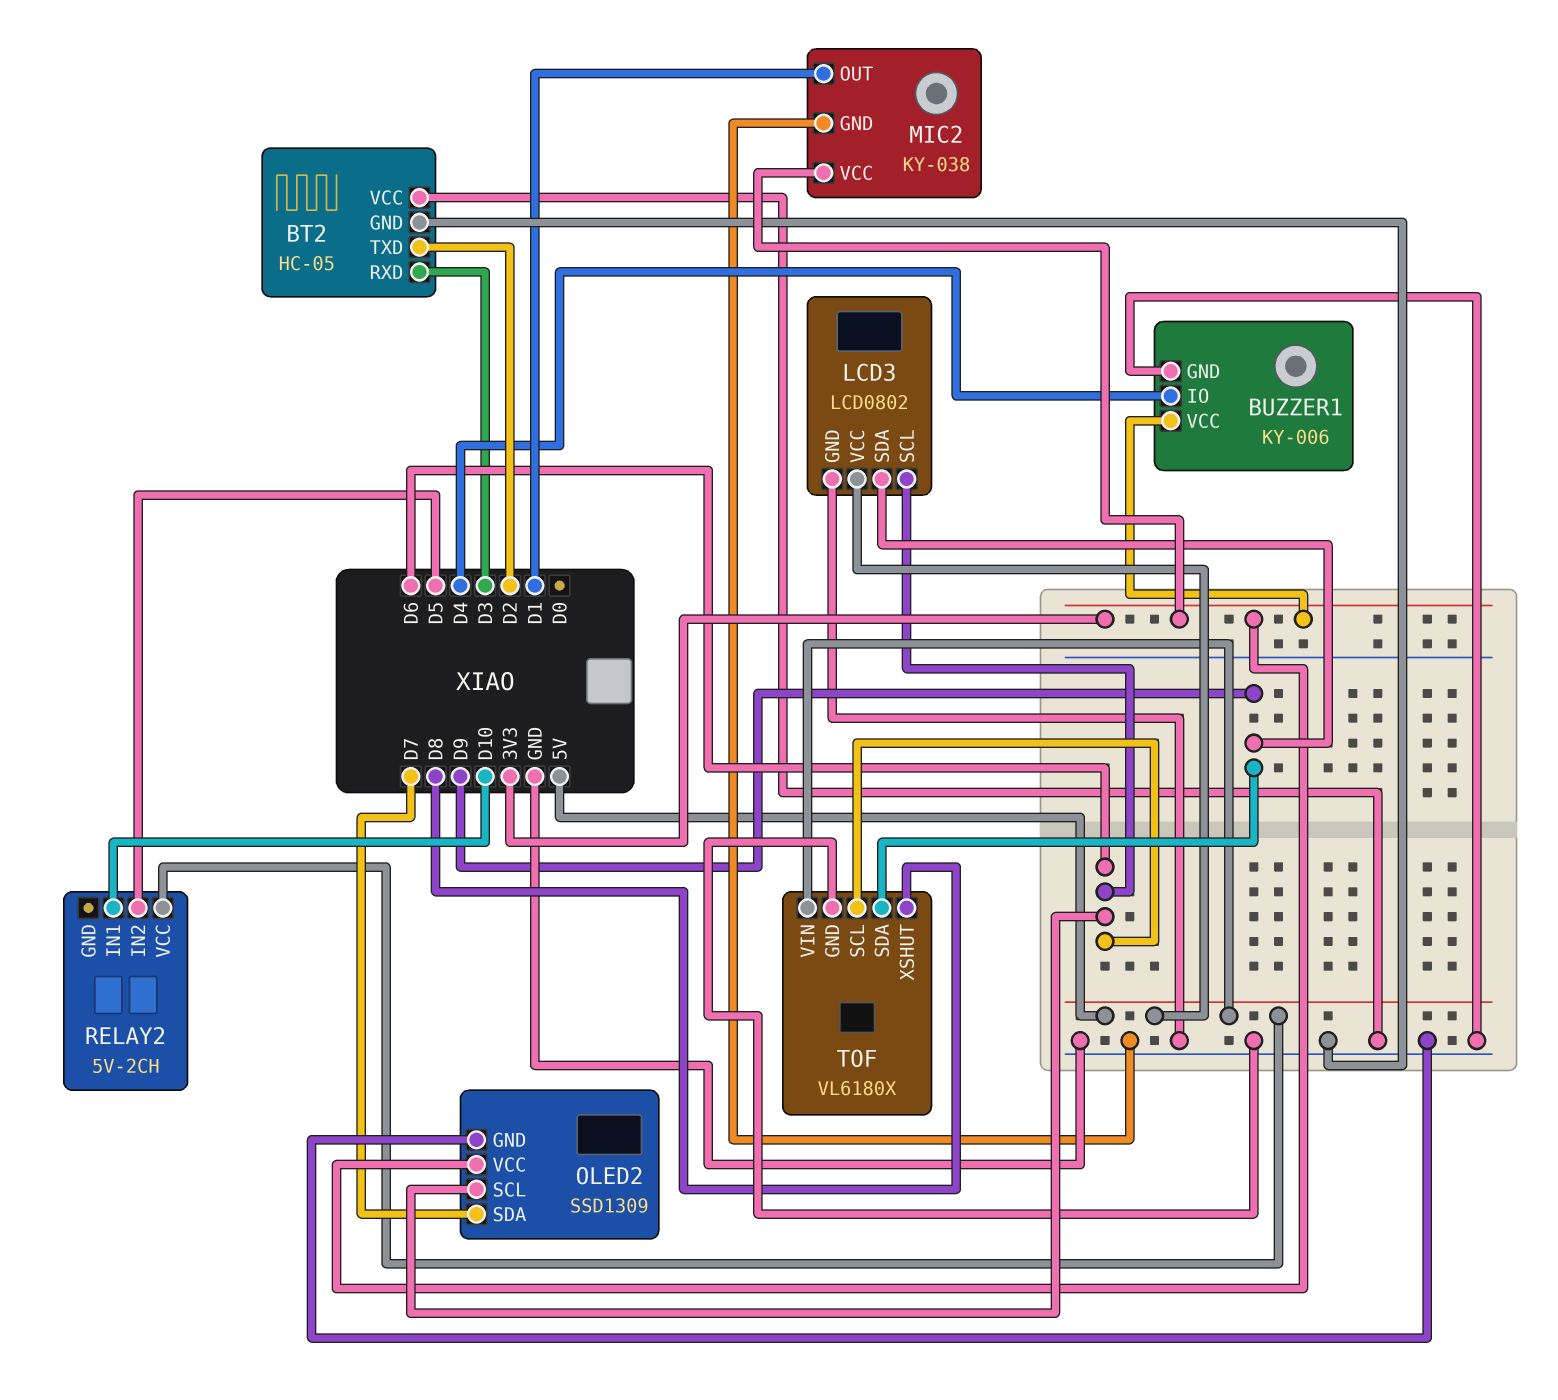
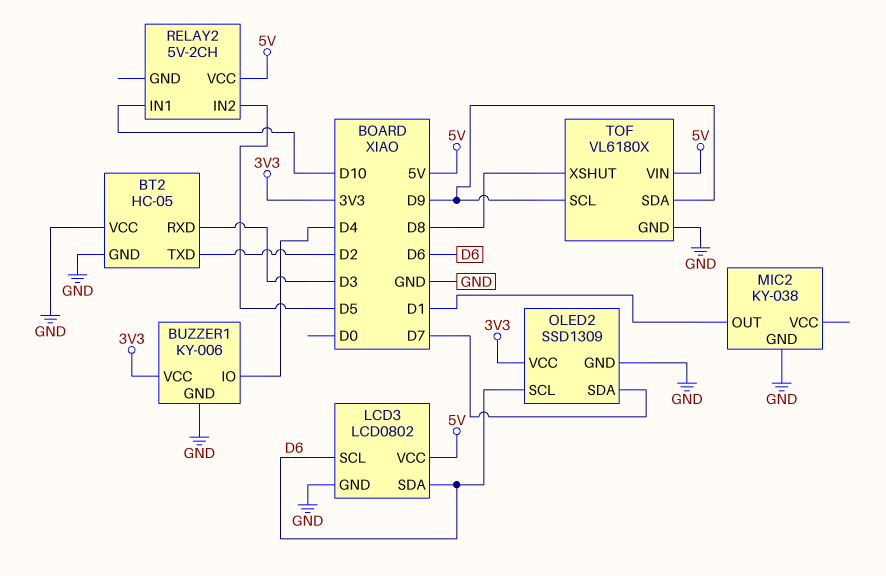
LCD3 pin SDA: D9 -> D6
MIC2 pin VCC: 3V3 -> none
TOF pin SCL: D6 -> D9

